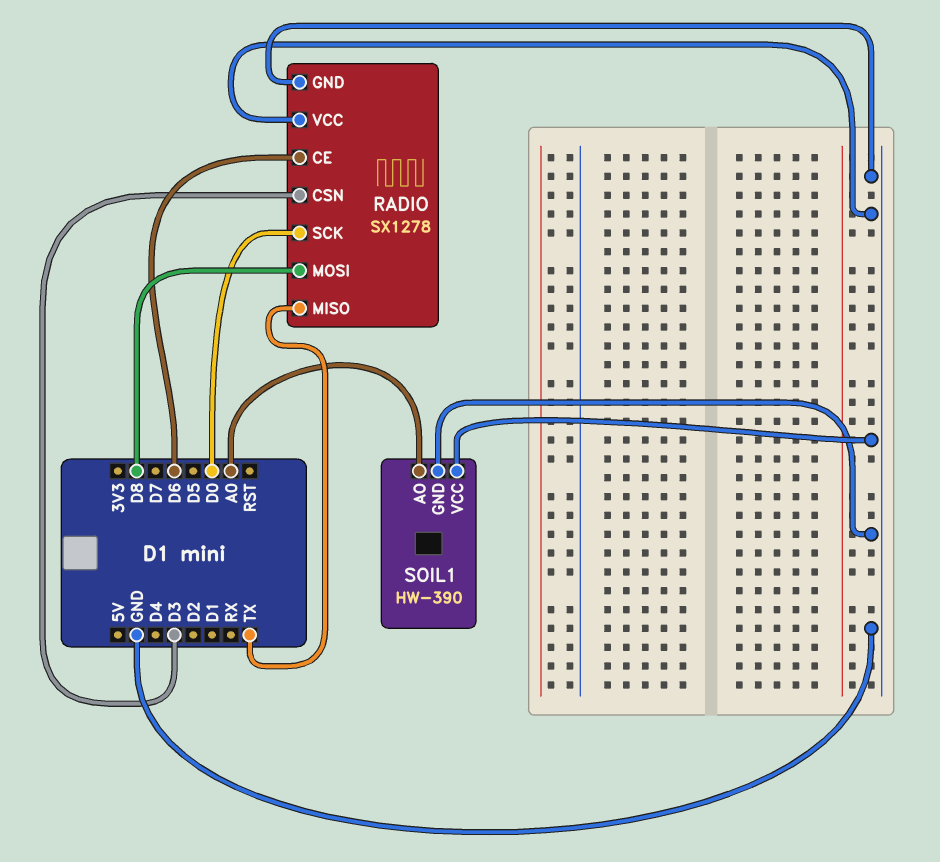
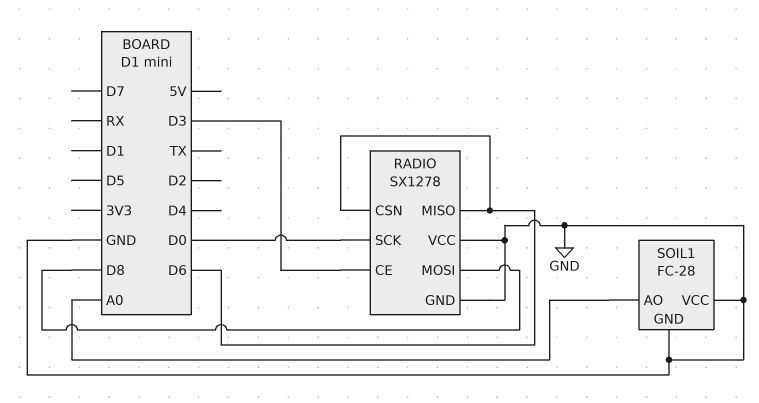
RADIO pin CE: D6 -> D3
RADIO pin CSN: D3 -> D6
RADIO pin MISO: TX -> D6
SOIL1: HW-390 -> FC-28

